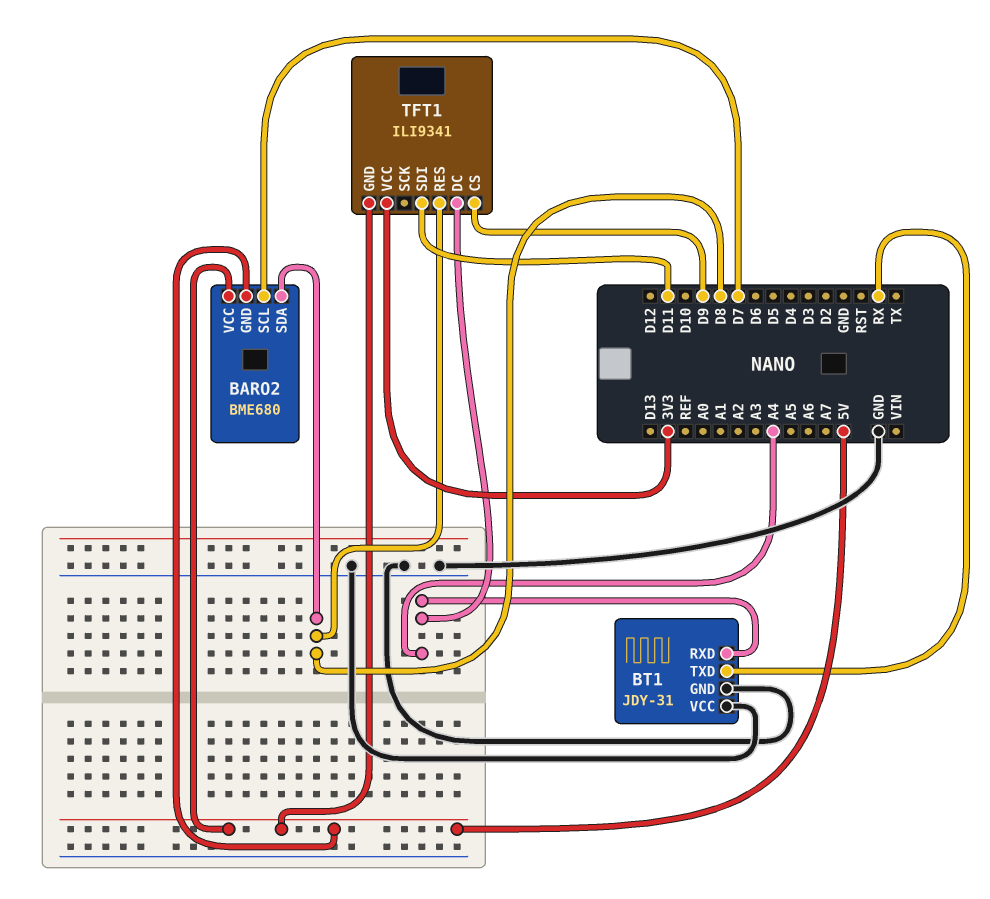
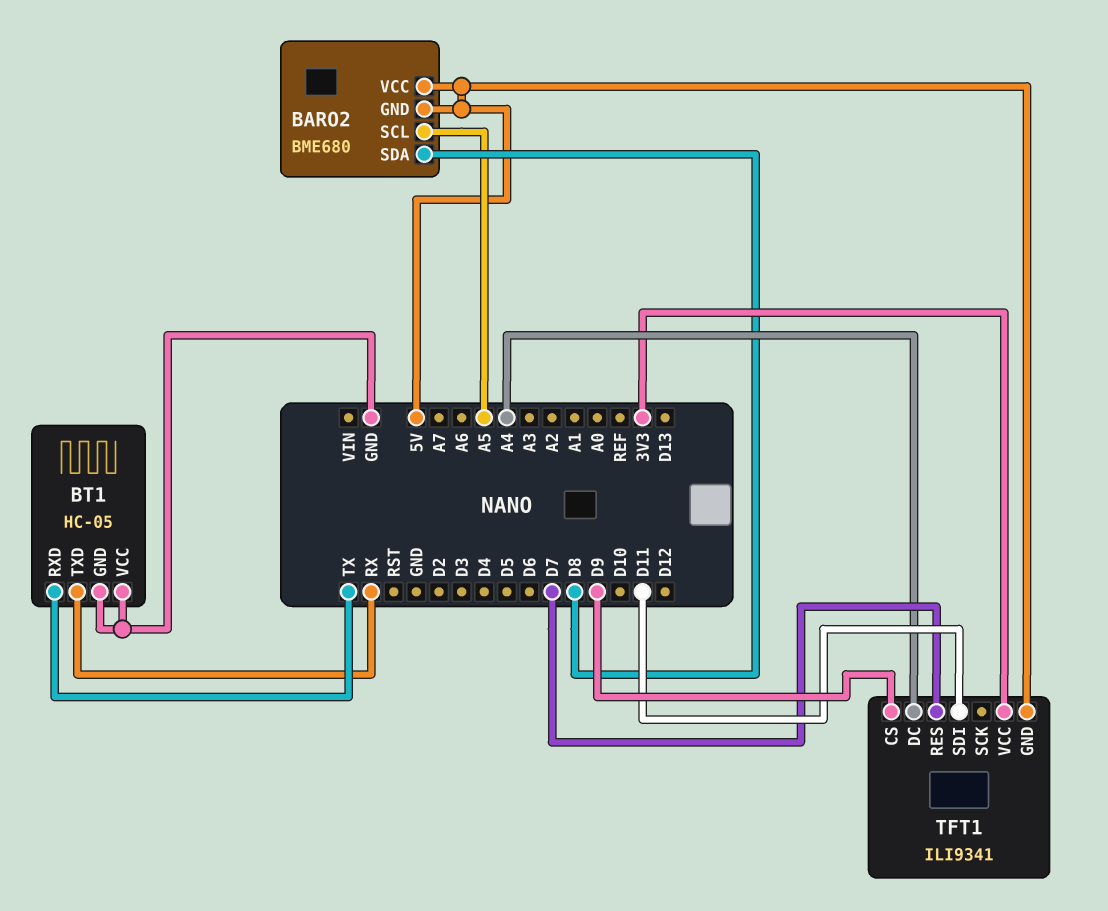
BARO2 pin SCL: D7 -> A5
BT1: JDY-31 -> HC-05
BT1 pin RXD: A4 -> TX
TFT1 pin RES: D8 -> D7

